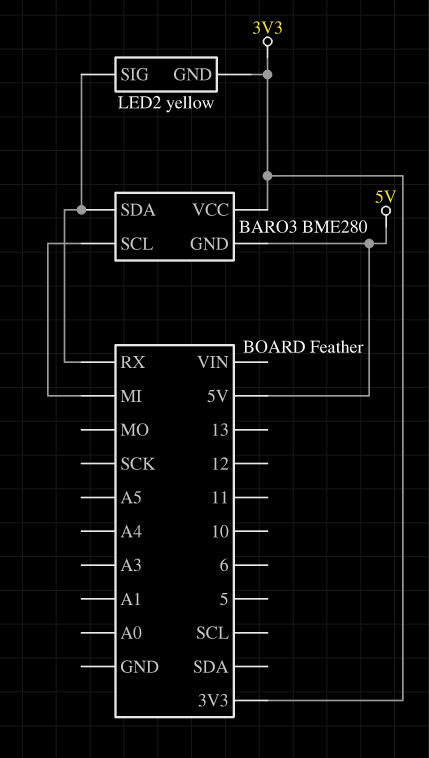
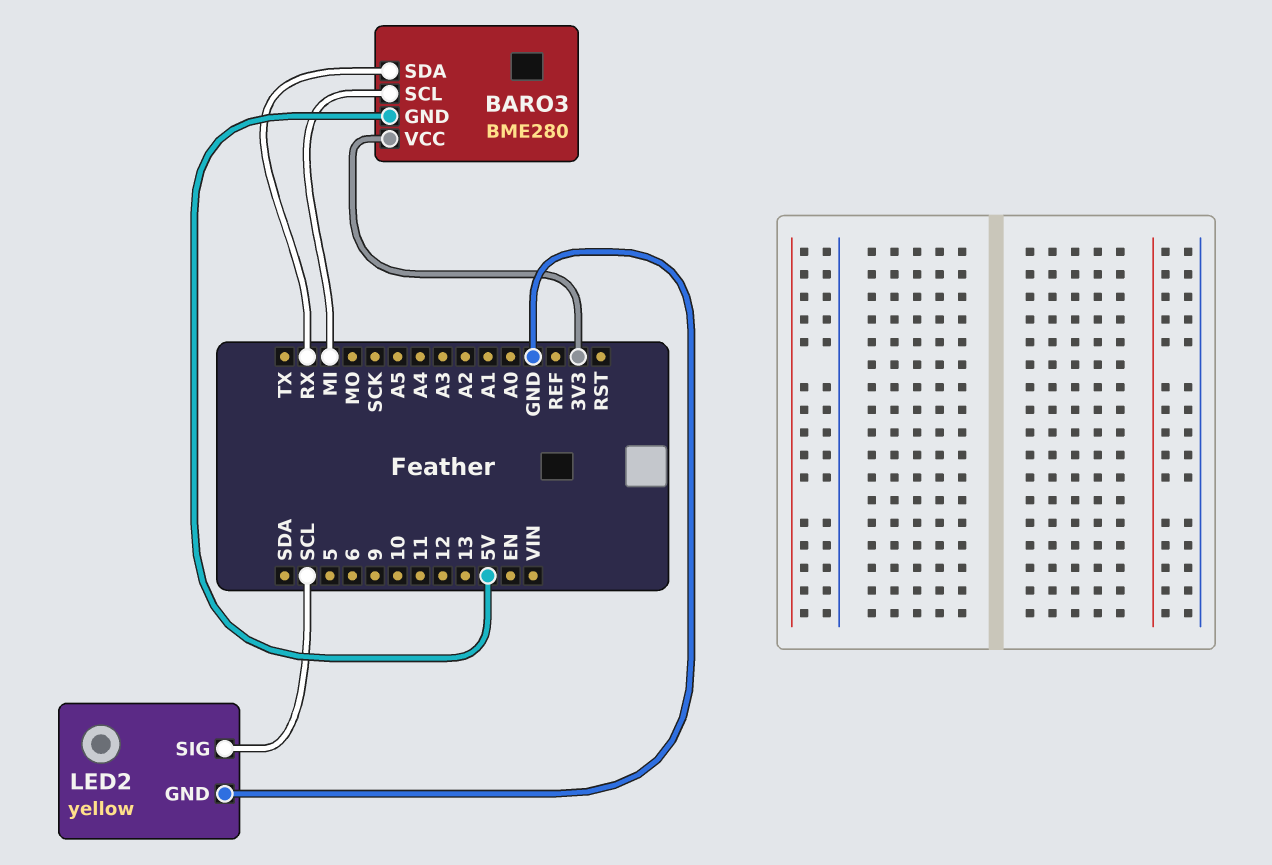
LED2 pin GND: 3V3 -> GND
LED2 pin SIG: RX -> SCL

